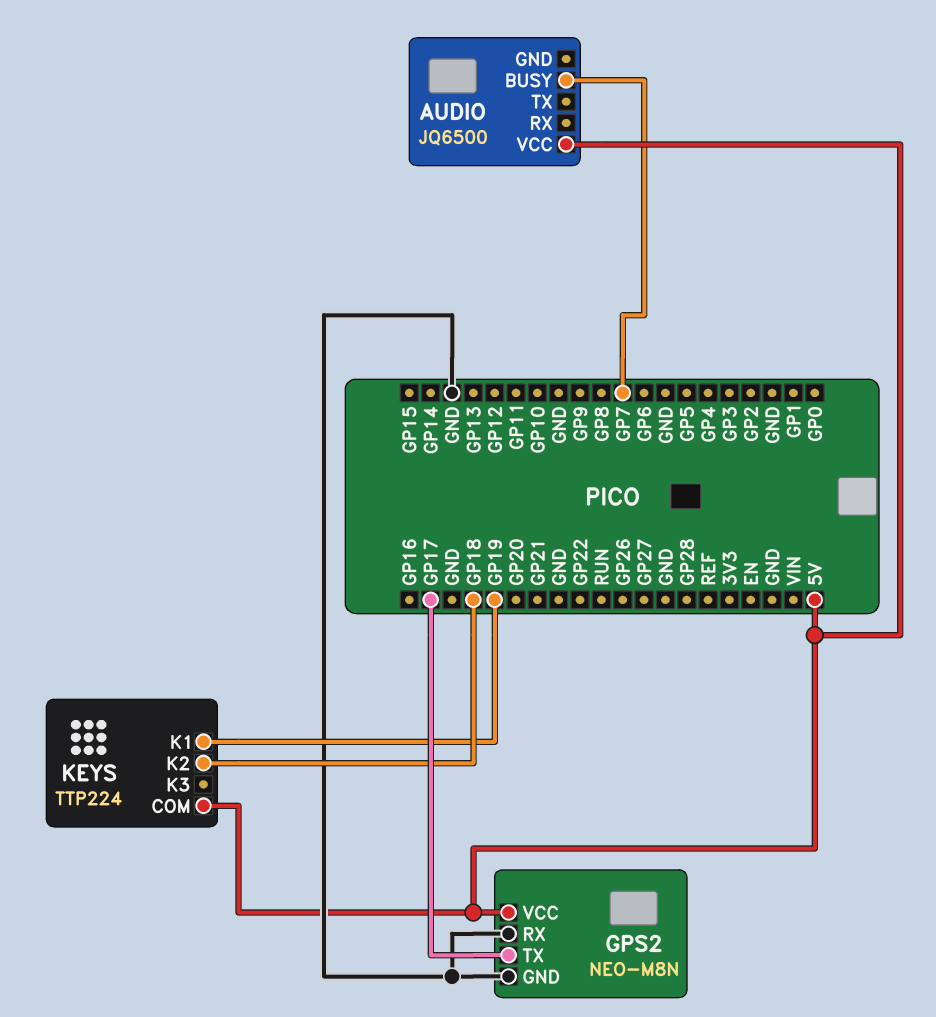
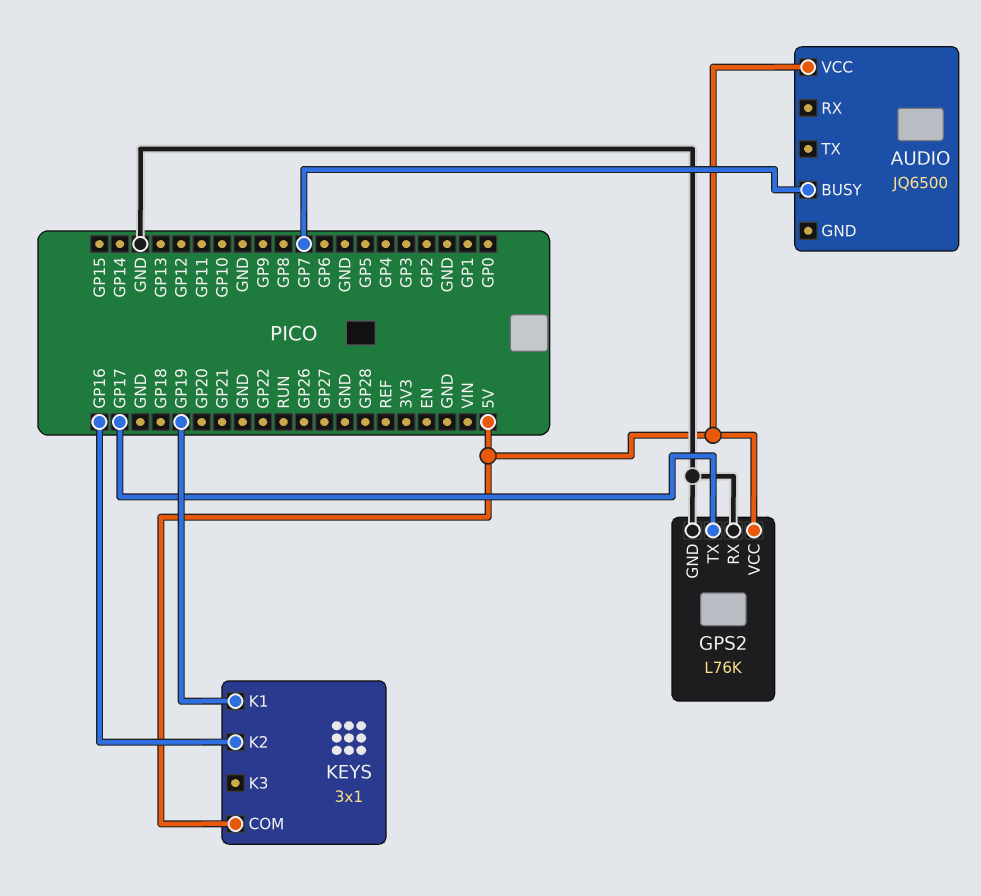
GPS2: NEO-M8N -> L76K
KEYS: TTP224 -> 3x1
KEYS pin K2: GP18 -> GP16

